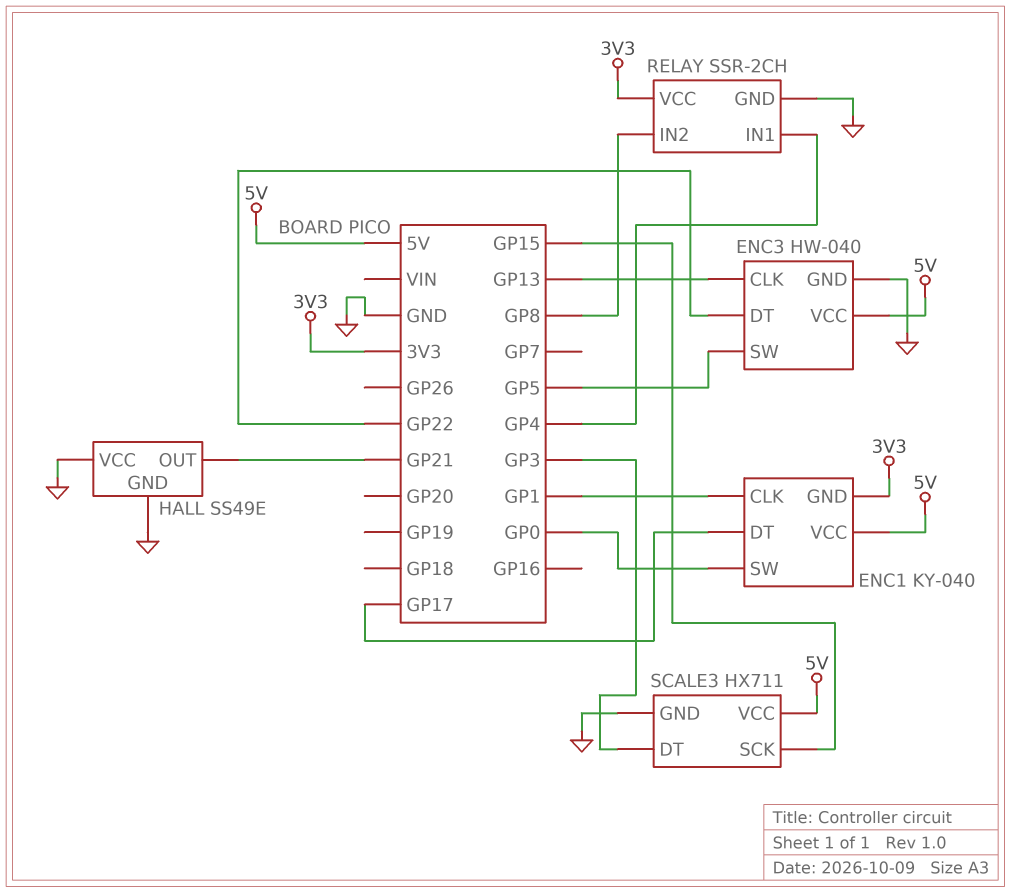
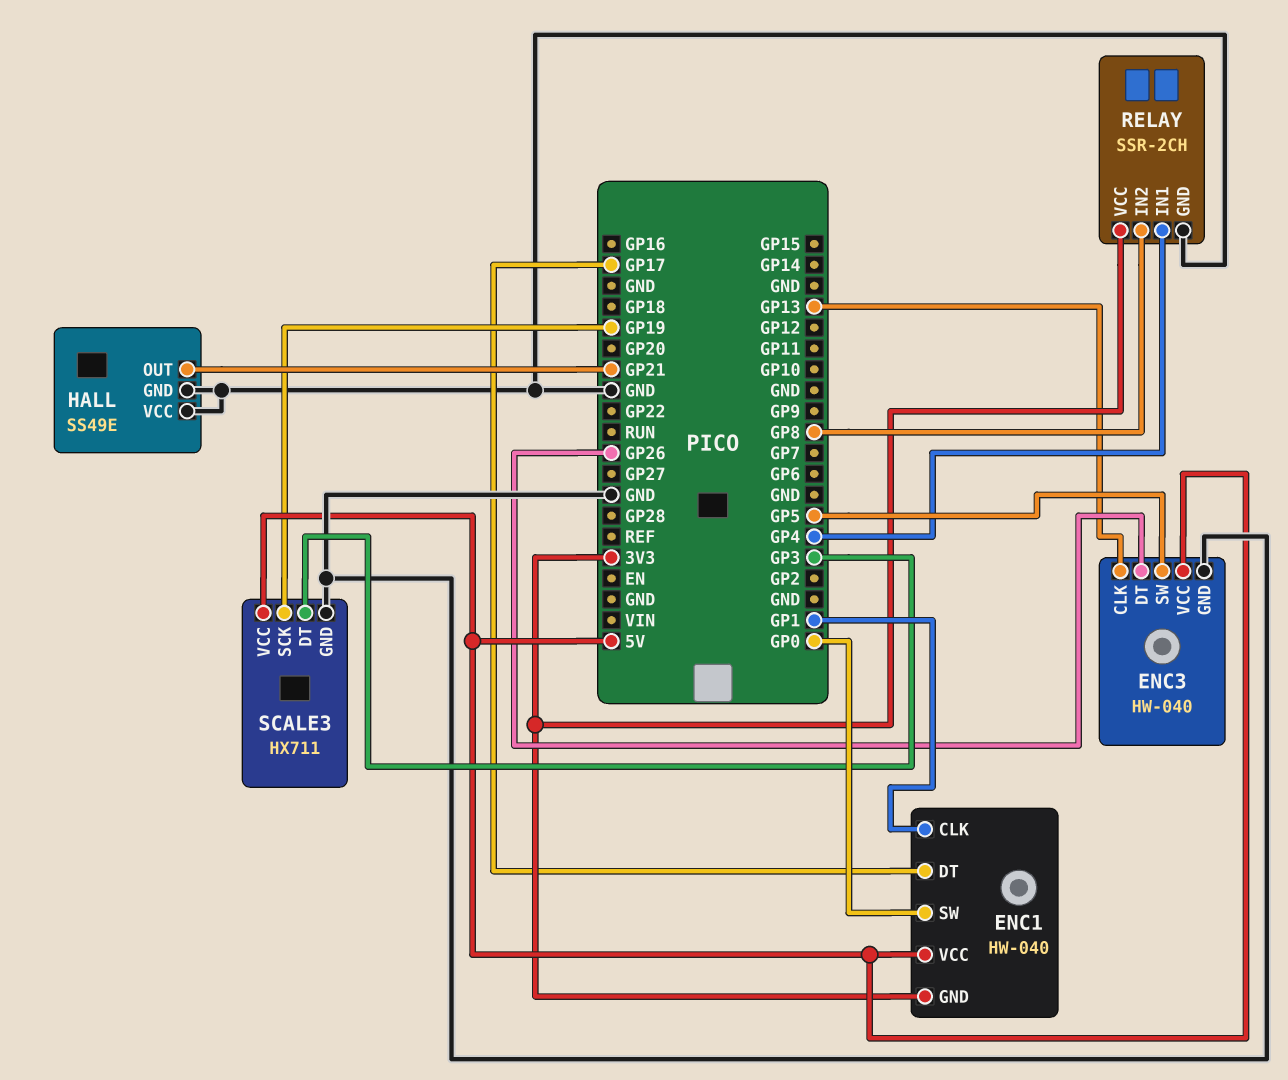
ENC1: KY-040 -> HW-040
ENC3 pin DT: GP22 -> GP26
SCALE3 pin SCK: GP15 -> GP19

